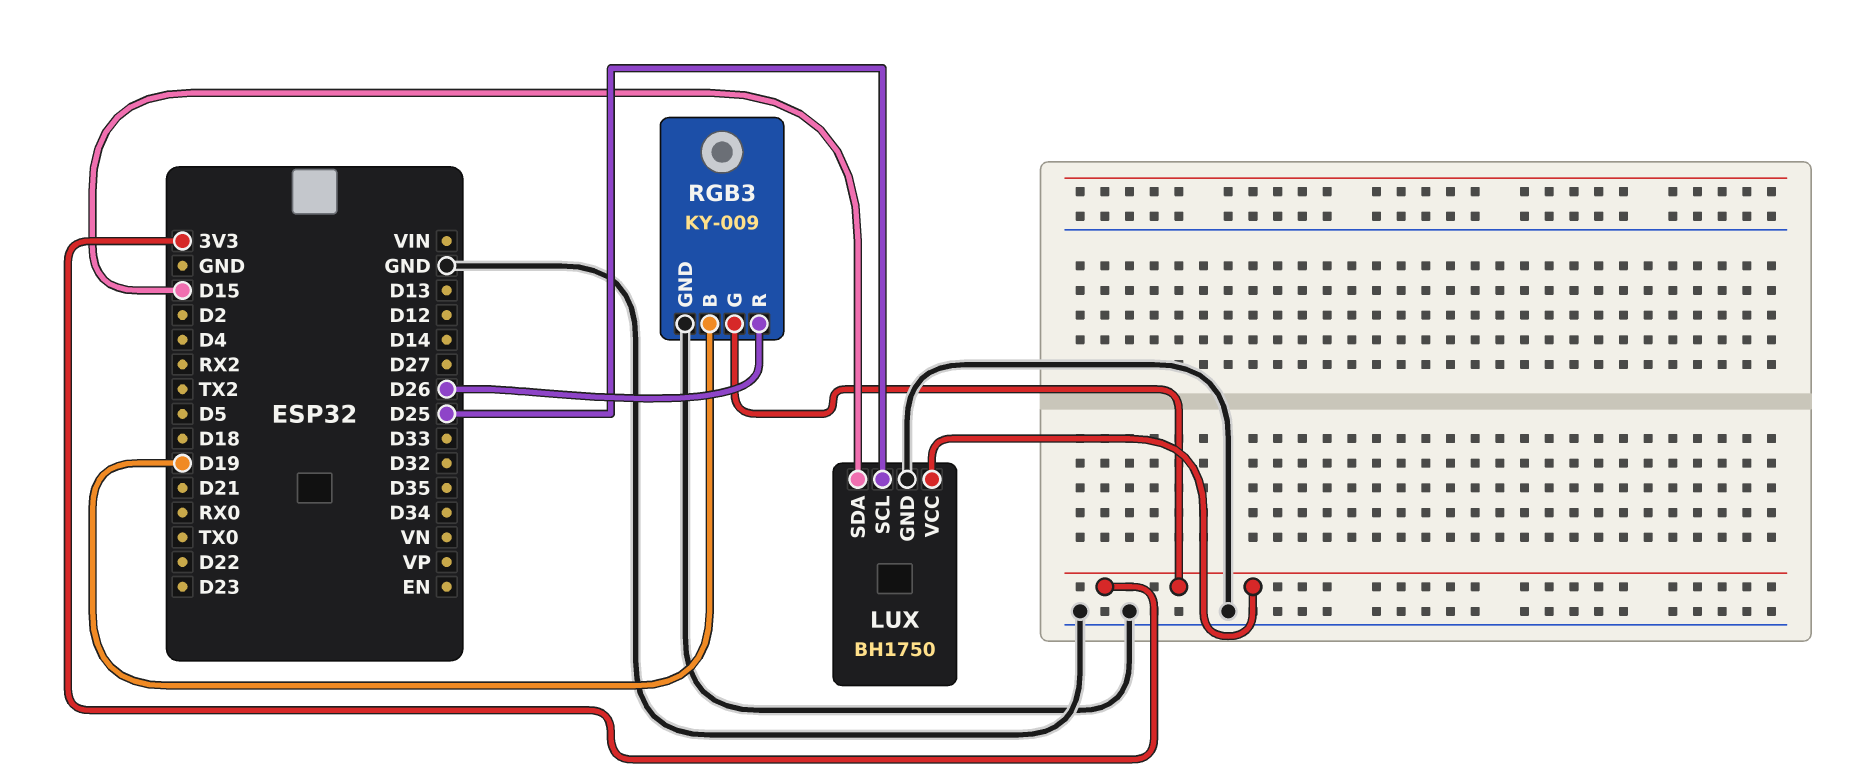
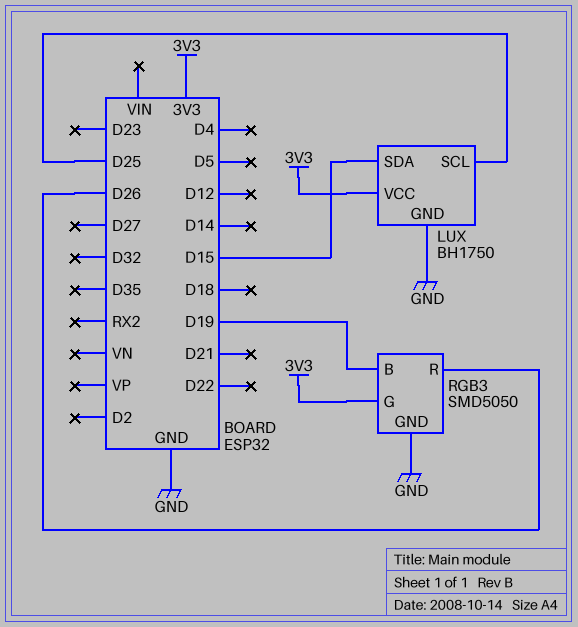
RGB3: KY-009 -> SMD5050

